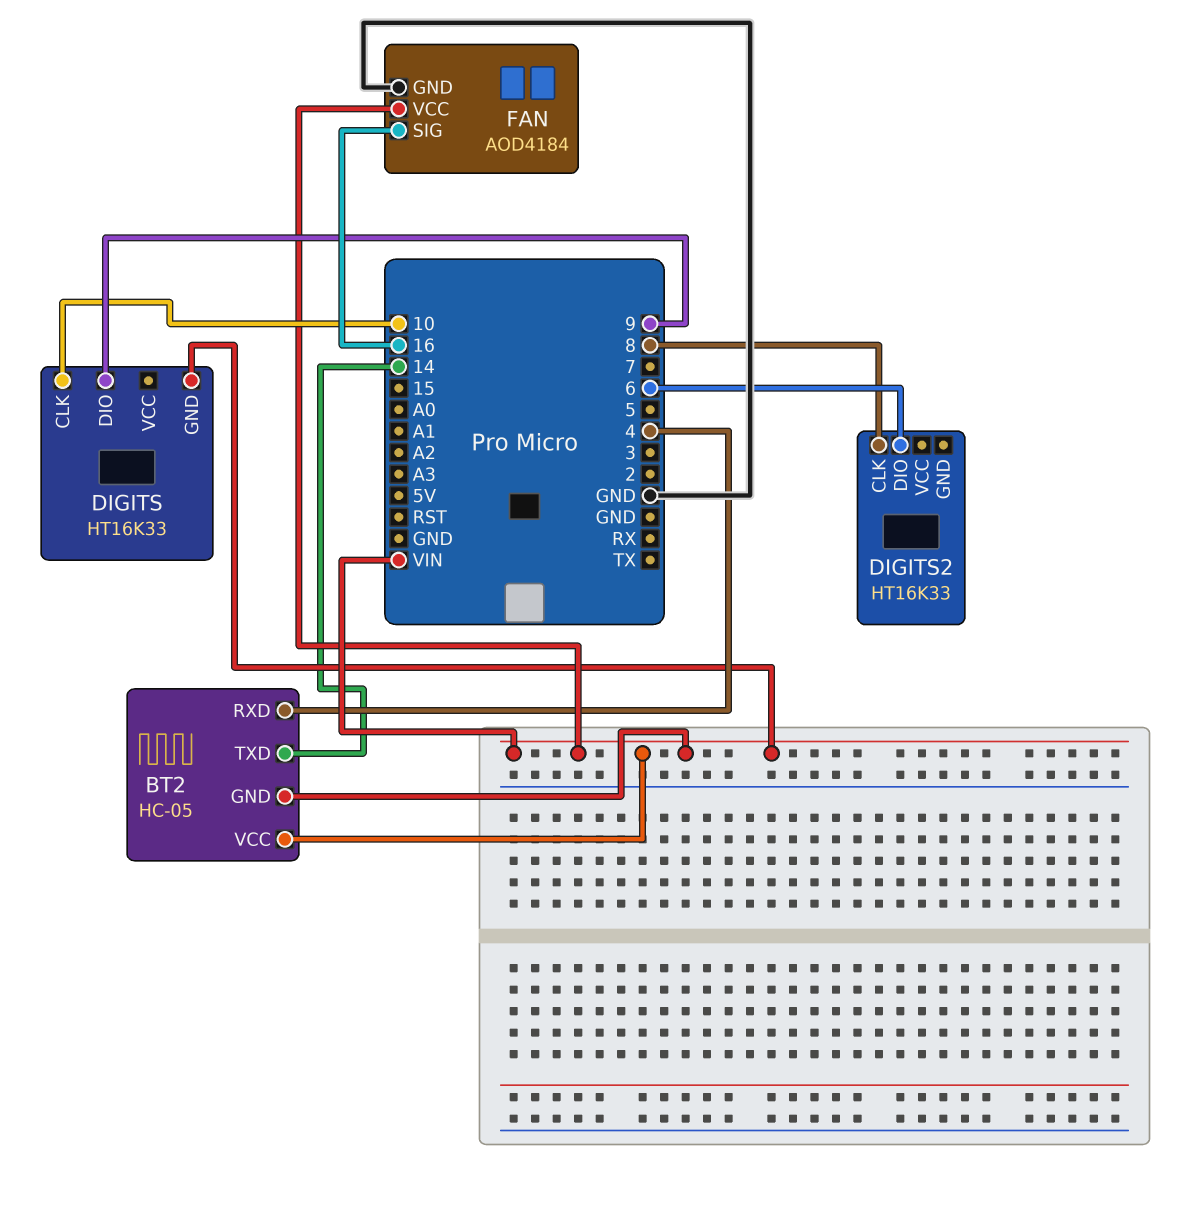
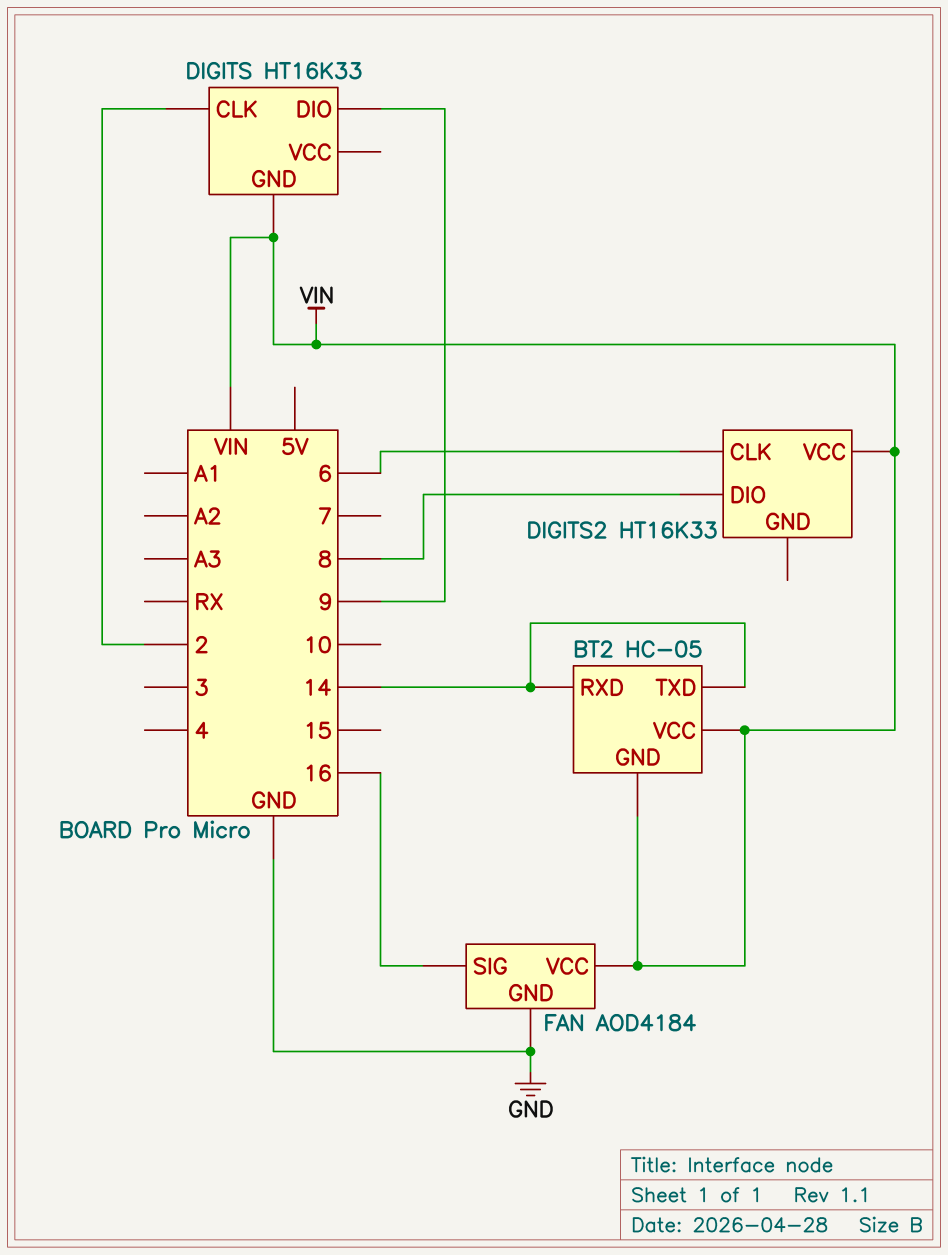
BT2 pin RXD: 4 -> 14
DIGITS pin CLK: 10 -> 2
DIGITS2 pin CLK: 8 -> 6
DIGITS2 pin DIO: 6 -> 8
DIGITS2 pin VCC: none -> VIN

